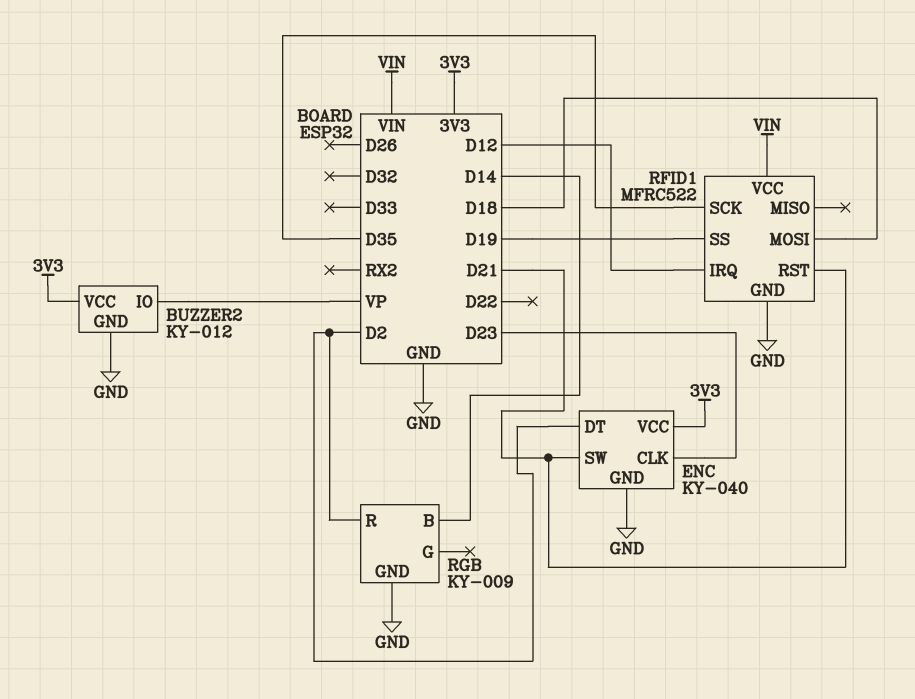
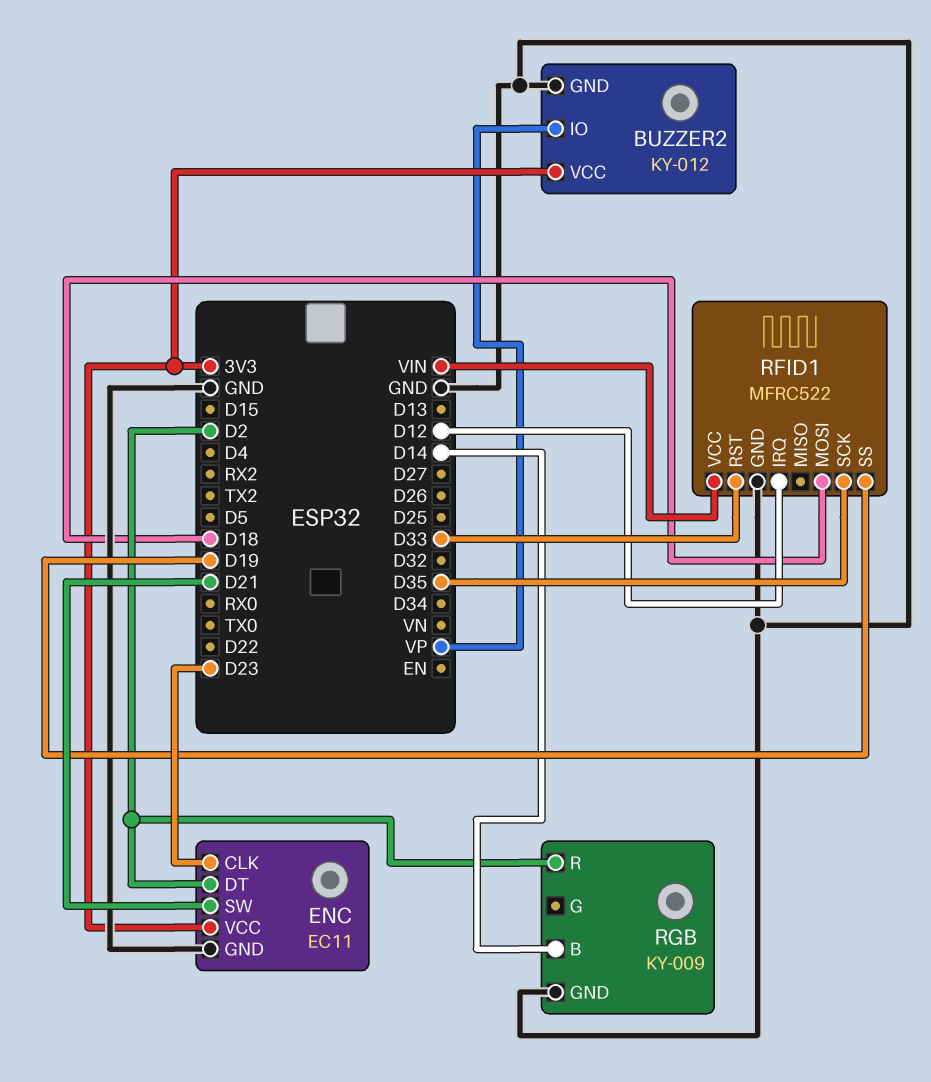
ENC: KY-040 -> EC11
RFID1 pin RST: D21 -> D33

